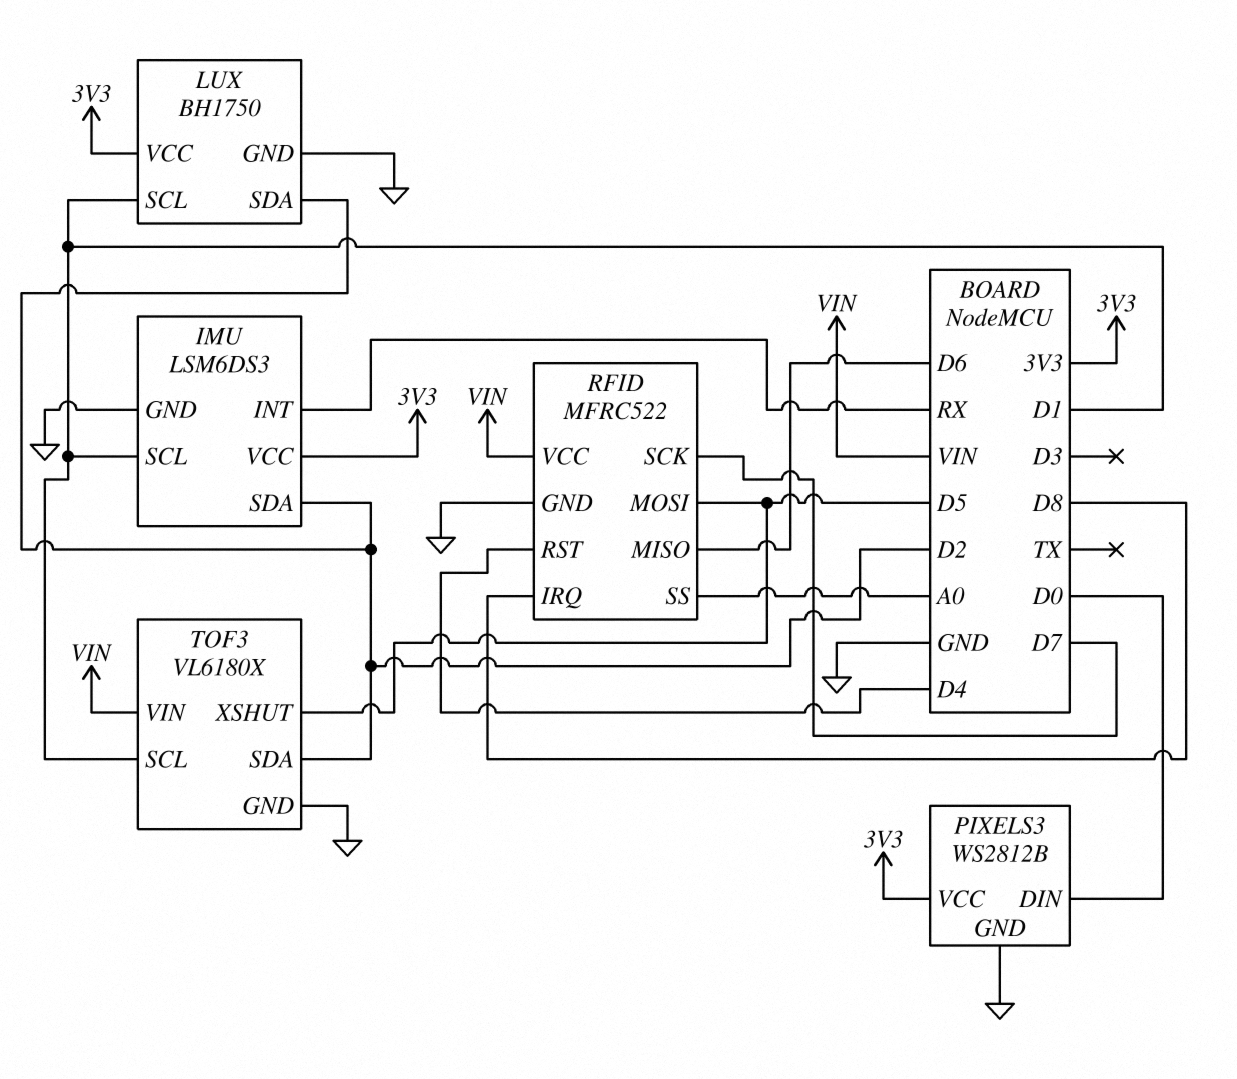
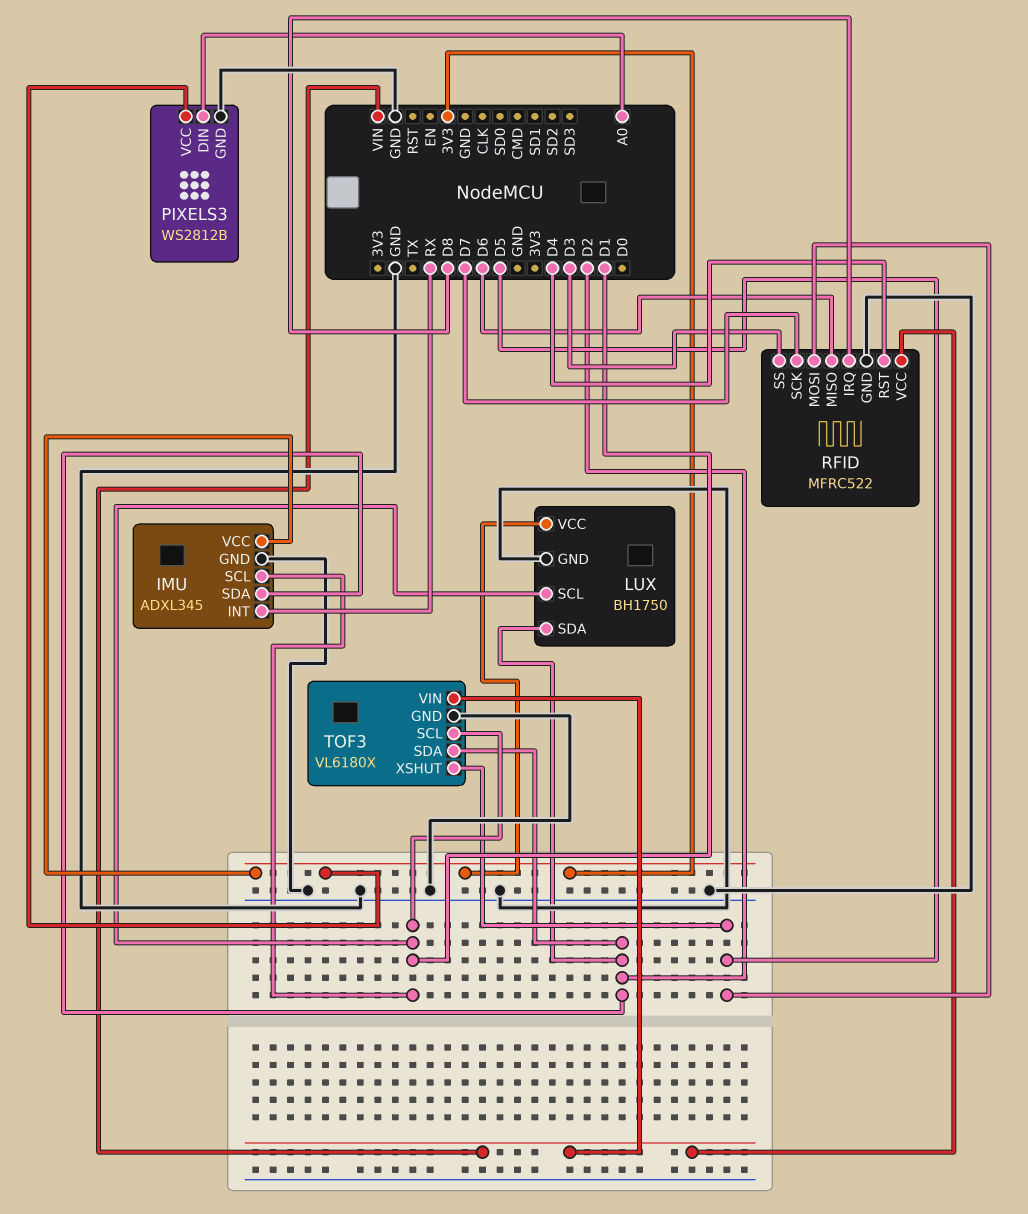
IMU: LSM6DS3 -> ADXL345
PIXELS3 pin DIN: D0 -> A0
RFID pin SS: A0 -> D3

